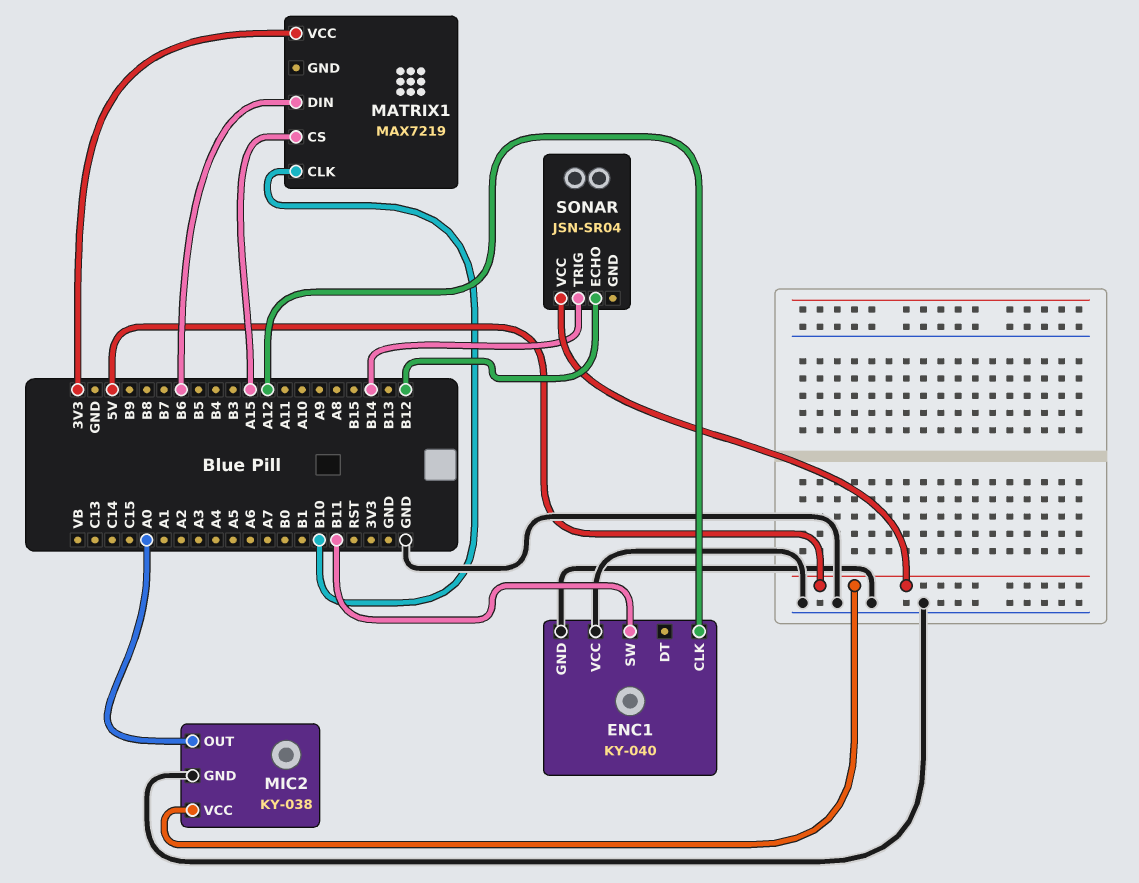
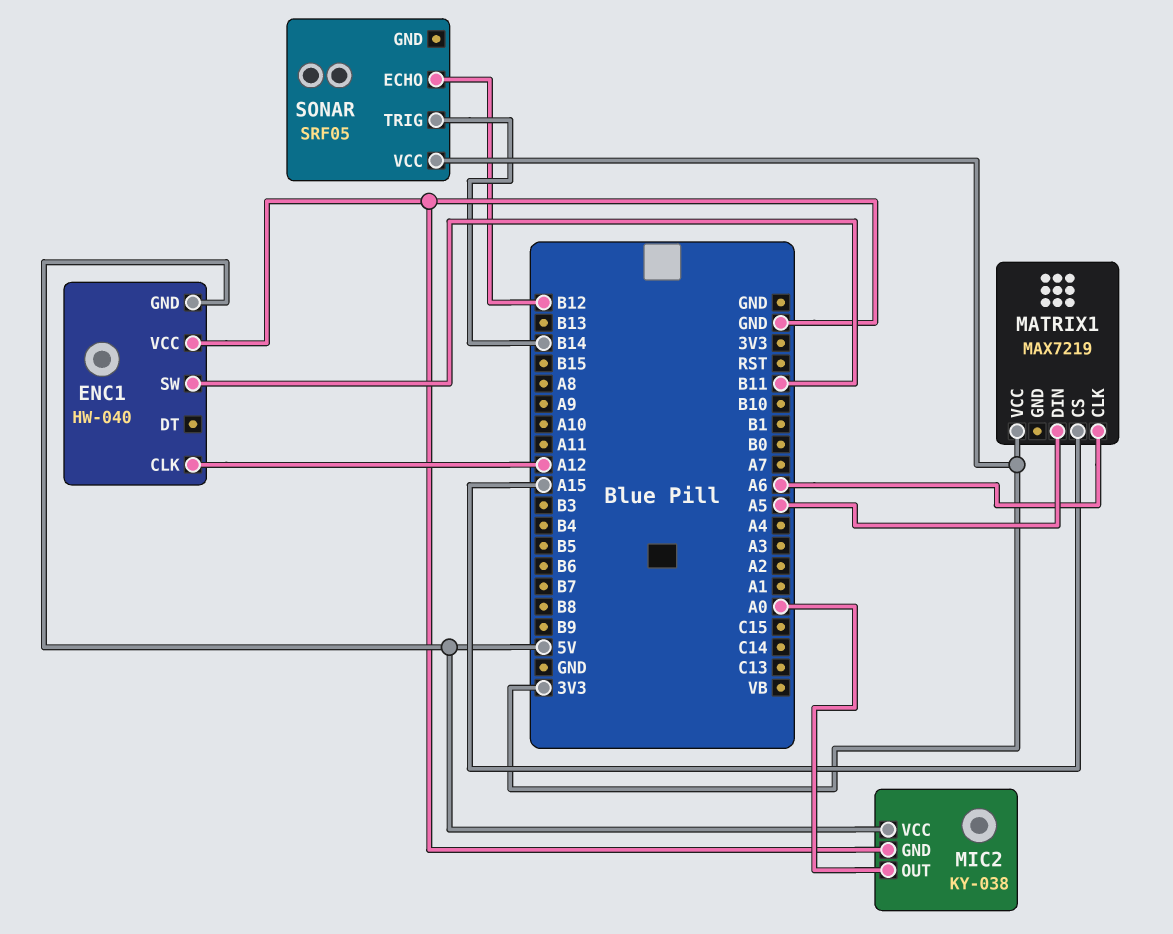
ENC1: KY-040 -> HW-040
ENC1 pin GND: GND -> 5V
MATRIX1 pin CLK: B10 -> A6
MATRIX1 pin DIN: B6 -> A5
SONAR: JSN-SR04 -> SRF05
SONAR pin VCC: 5V -> 3V3

